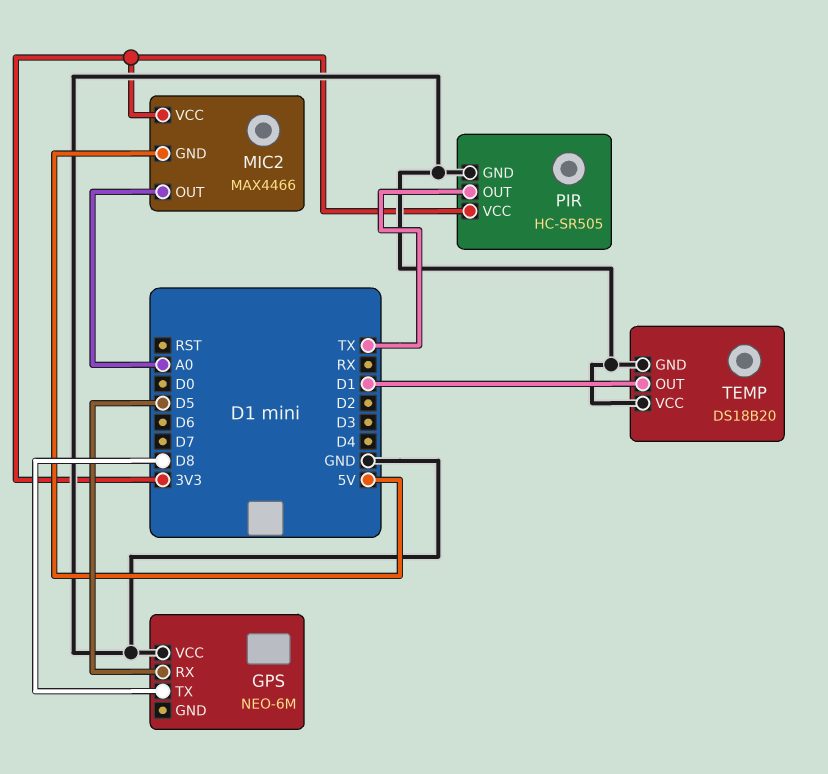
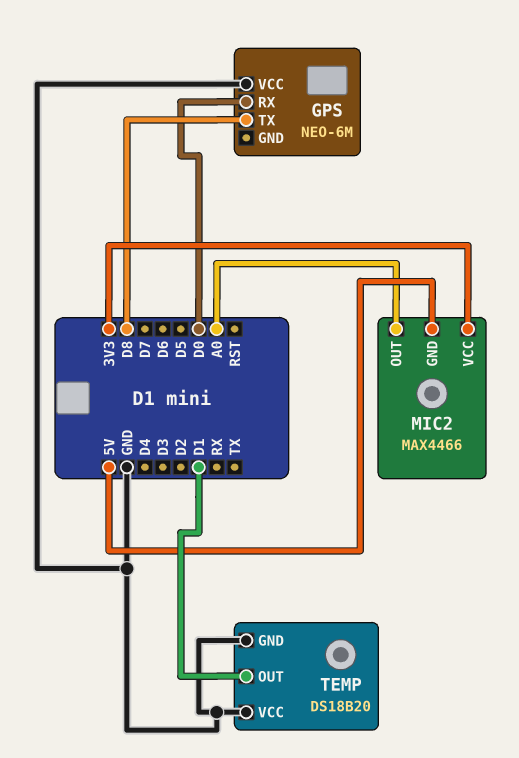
GPS pin RX: D5 -> D0
PIR: HC-SR505 -> none
PIR pin GND: GND -> none
PIR pin OUT: TX -> none
PIR pin VCC: 3V3 -> none

